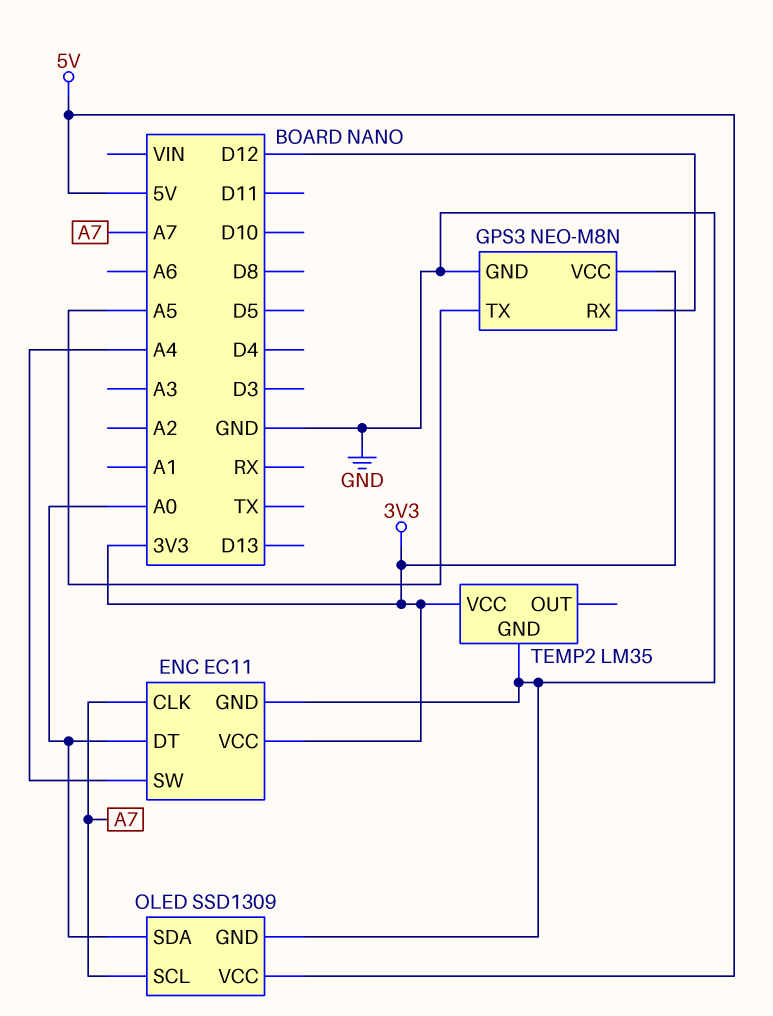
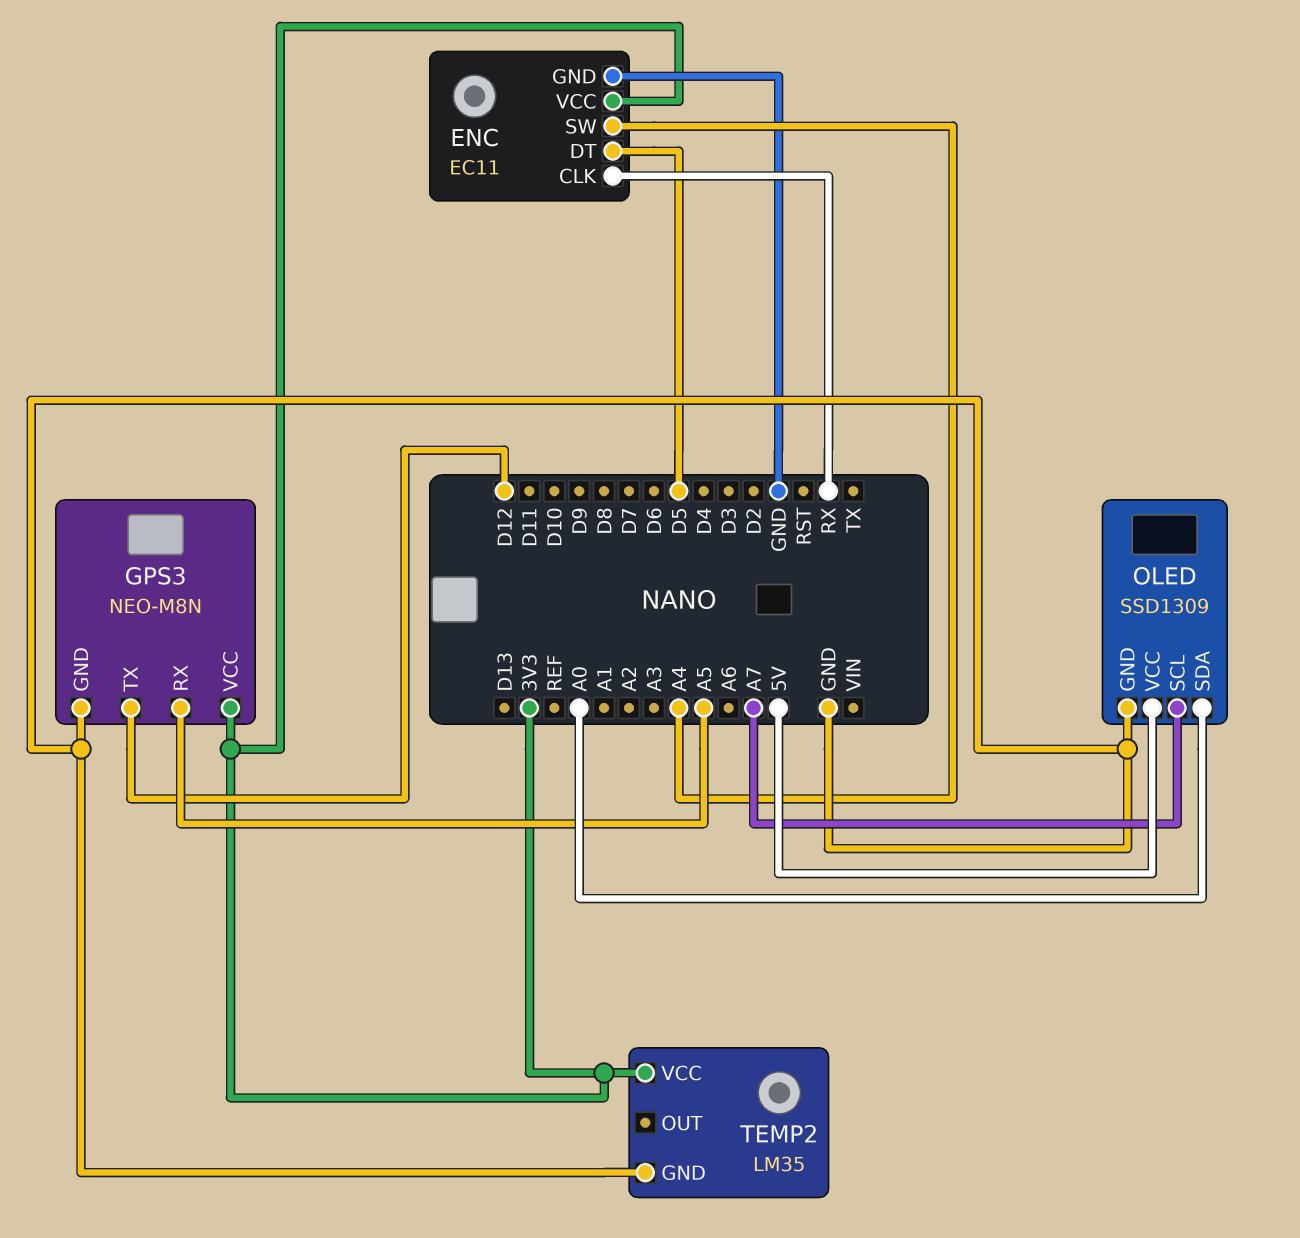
ENC pin CLK: A7 -> RX
ENC pin DT: A0 -> D5
GPS3 pin RX: D12 -> A5
GPS3 pin TX: A5 -> D12

